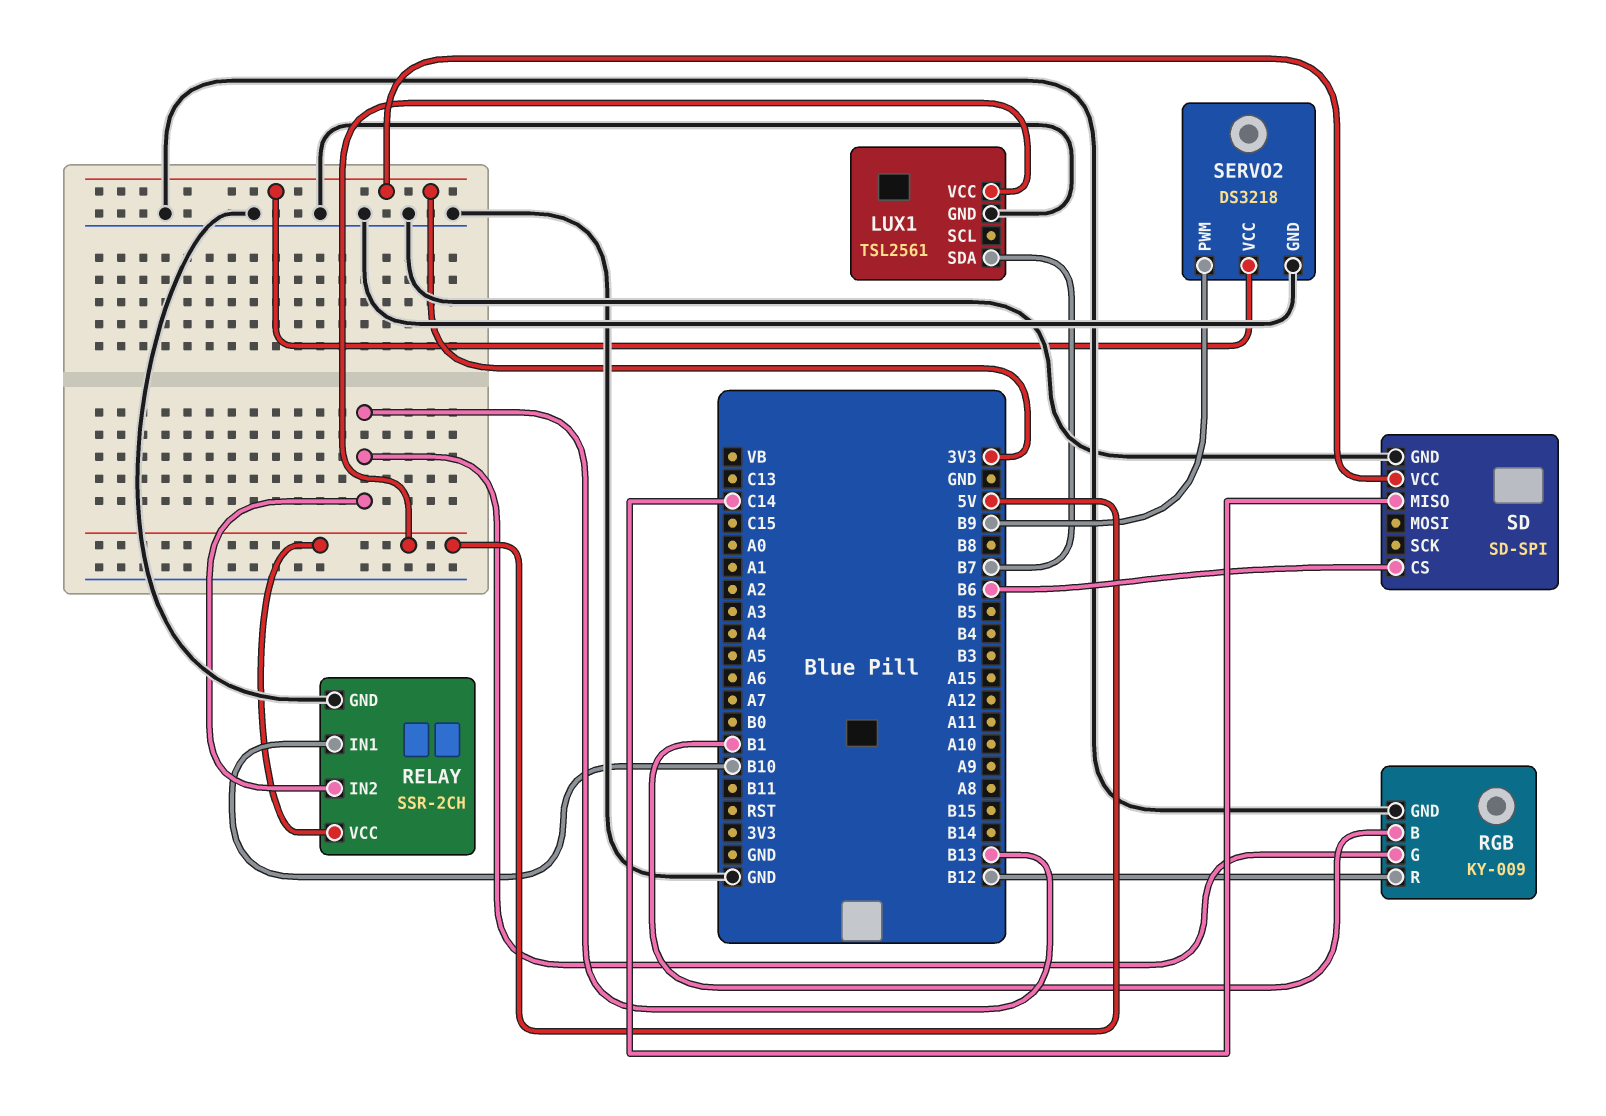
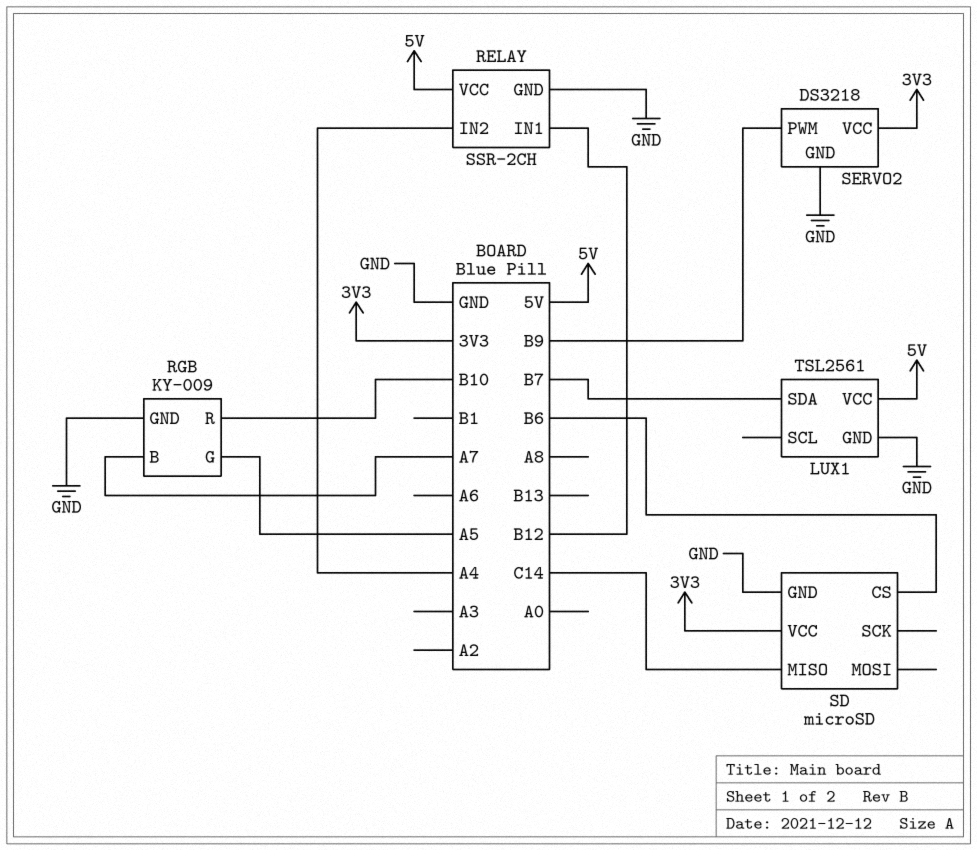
RELAY pin IN1: B10 -> B12
RELAY pin IN2: B13 -> A4
RGB pin B: B1 -> A7
RGB pin G: B13 -> A5
RGB pin R: B12 -> B10
SD: SD-SPI -> microSD

